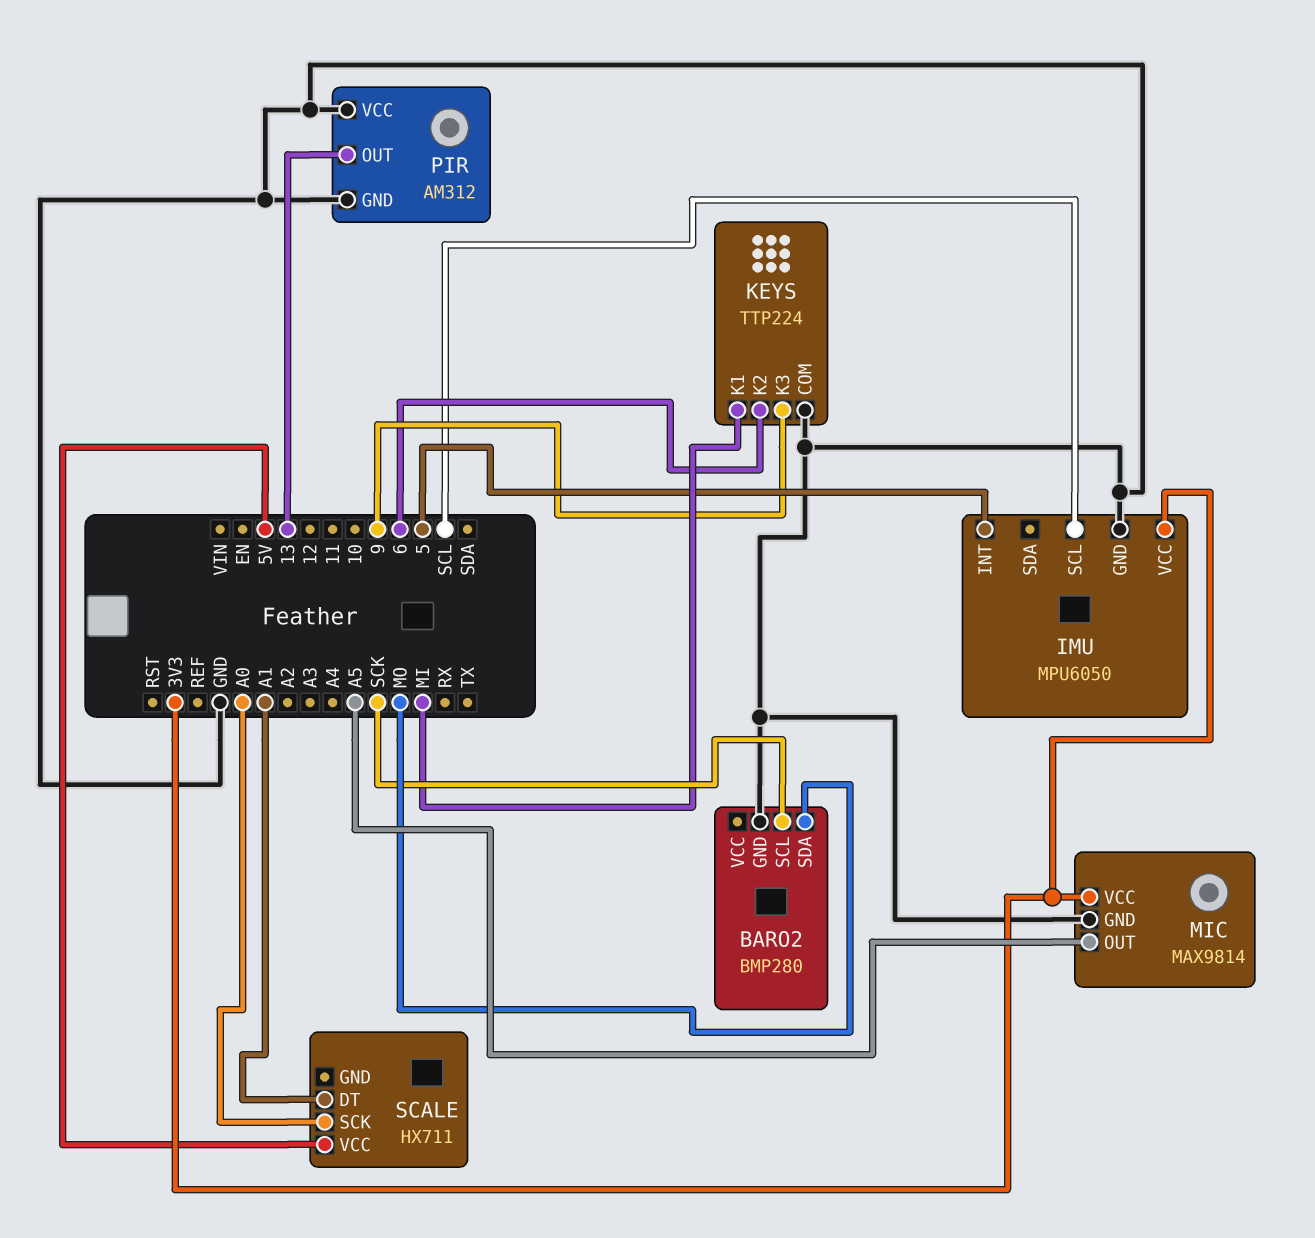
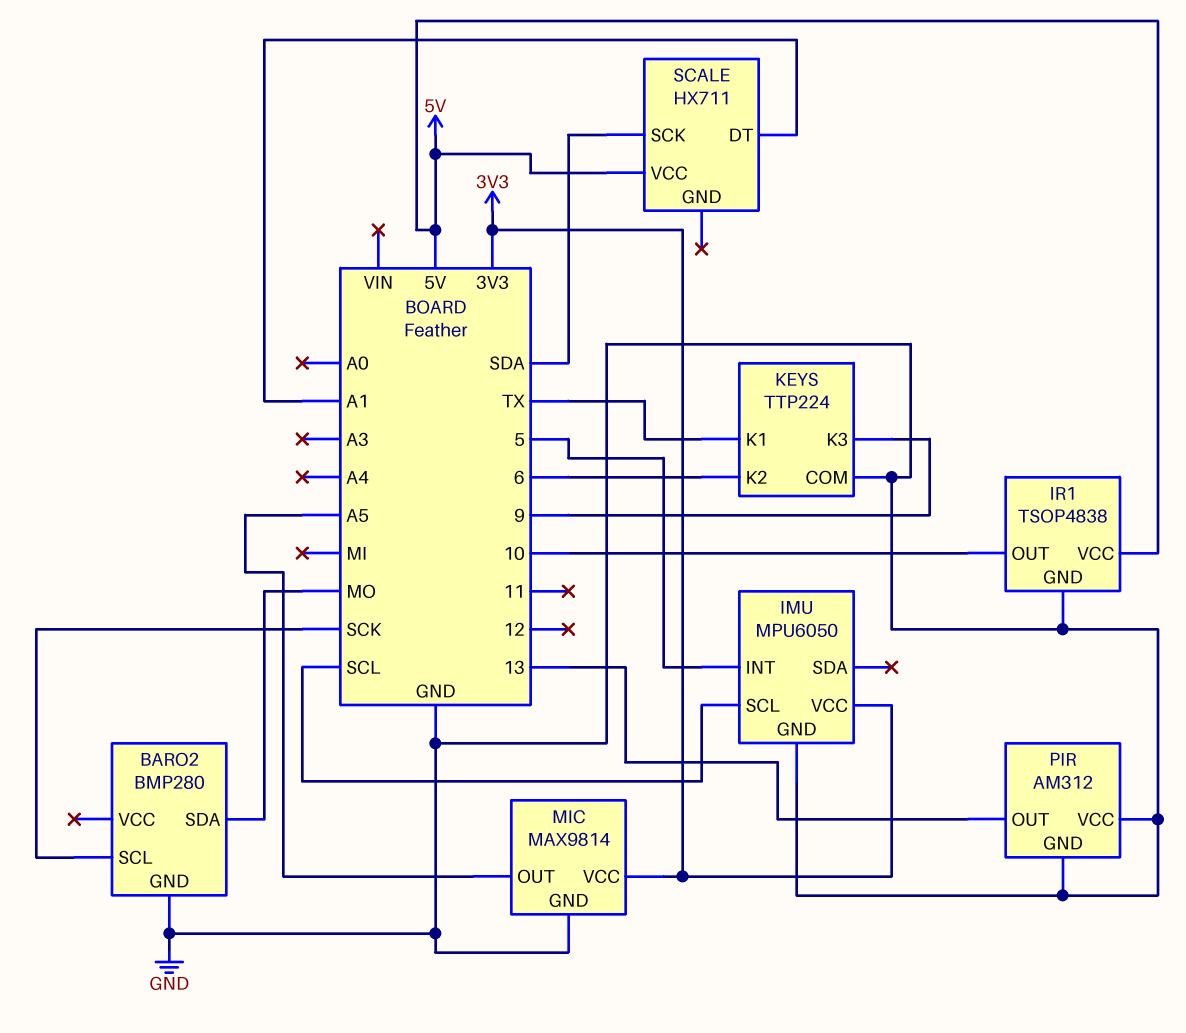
IR1: none -> TSOP4838
IR1 pin GND: none -> GND
IR1 pin OUT: none -> 10
IR1 pin VCC: none -> 5V
KEYS pin K1: MI -> TX
SCALE pin SCK: A0 -> SDA

